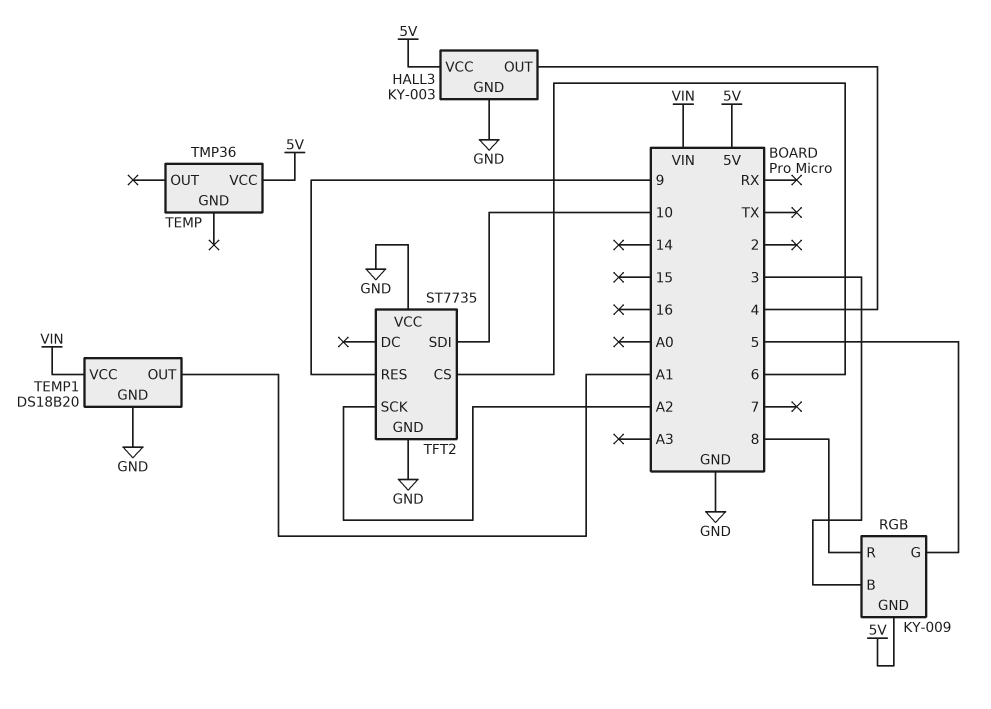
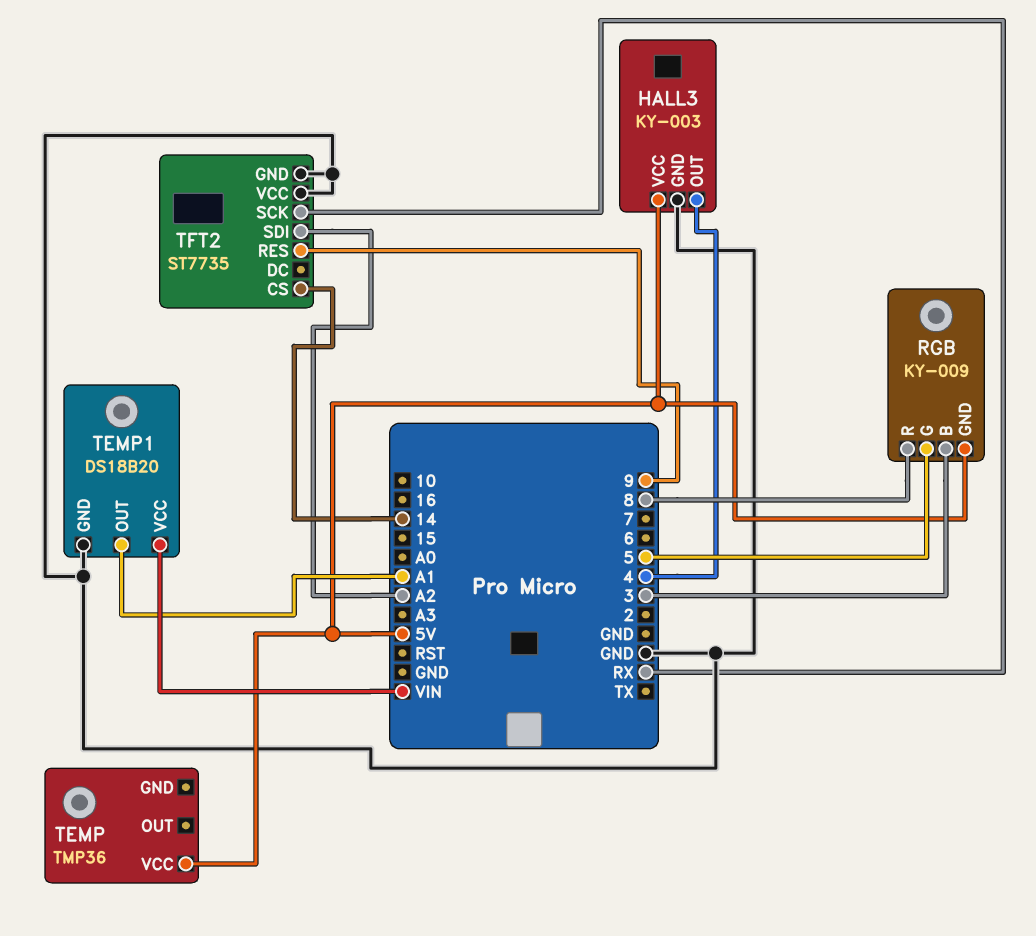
TFT2 pin CS: 6 -> 14
TFT2 pin SCK: A2 -> RX
TFT2 pin SDI: 10 -> A2

